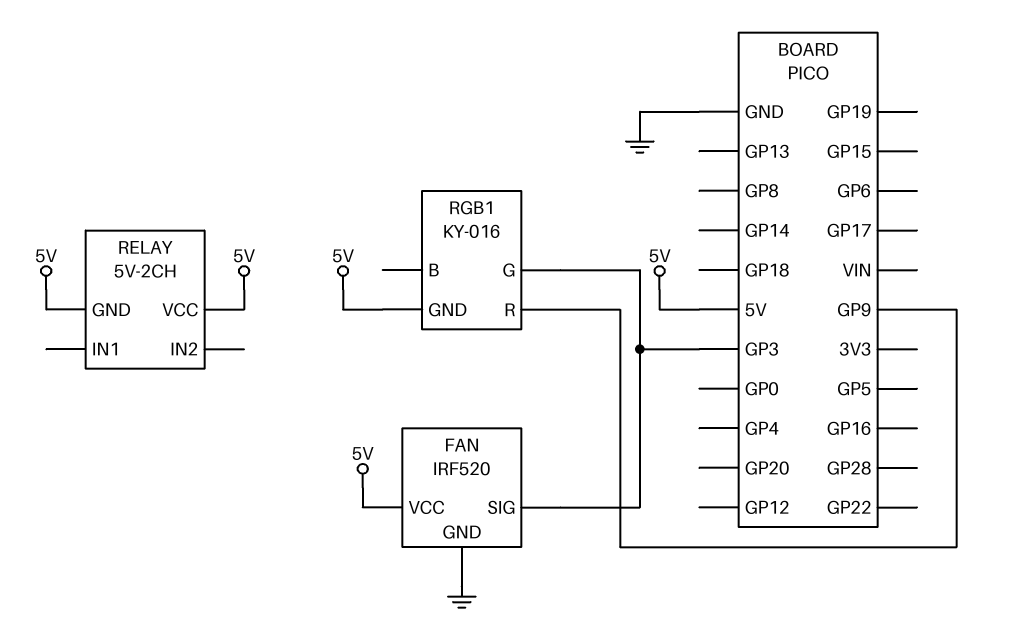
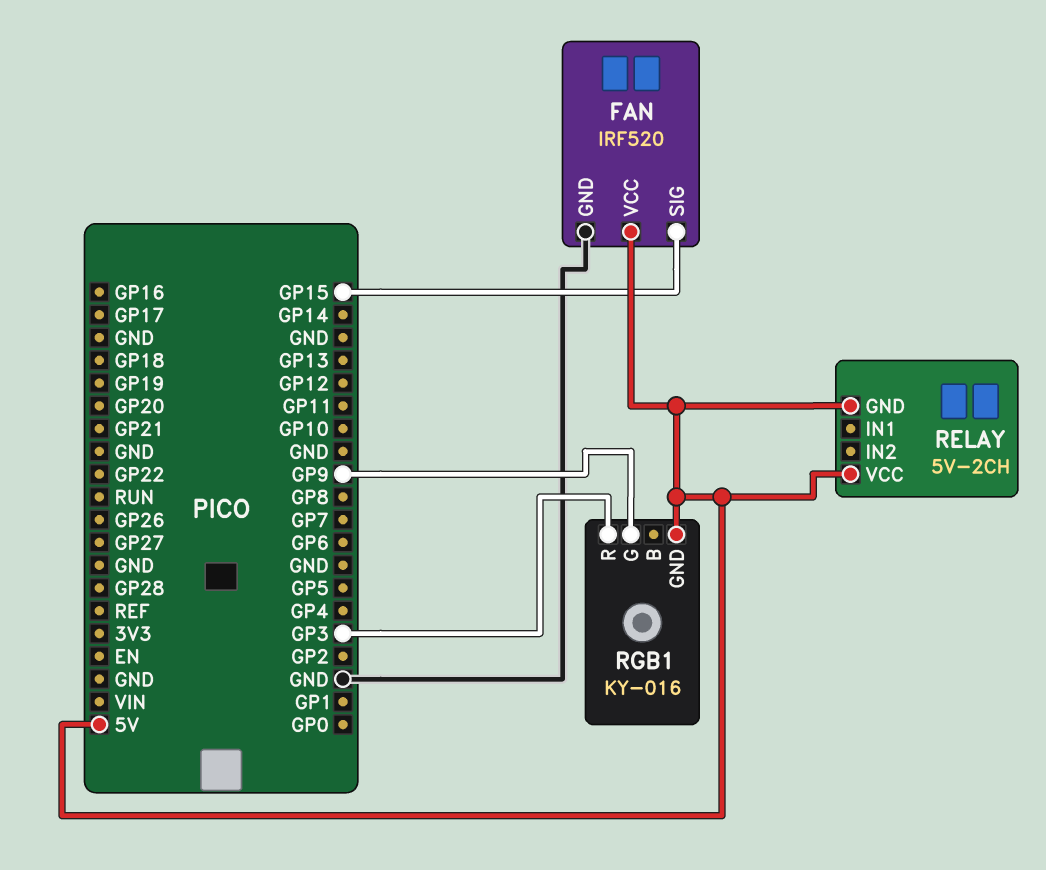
FAN pin SIG: GP3 -> GP15
RGB1 pin G: GP3 -> GP9
RGB1 pin R: GP9 -> GP3

